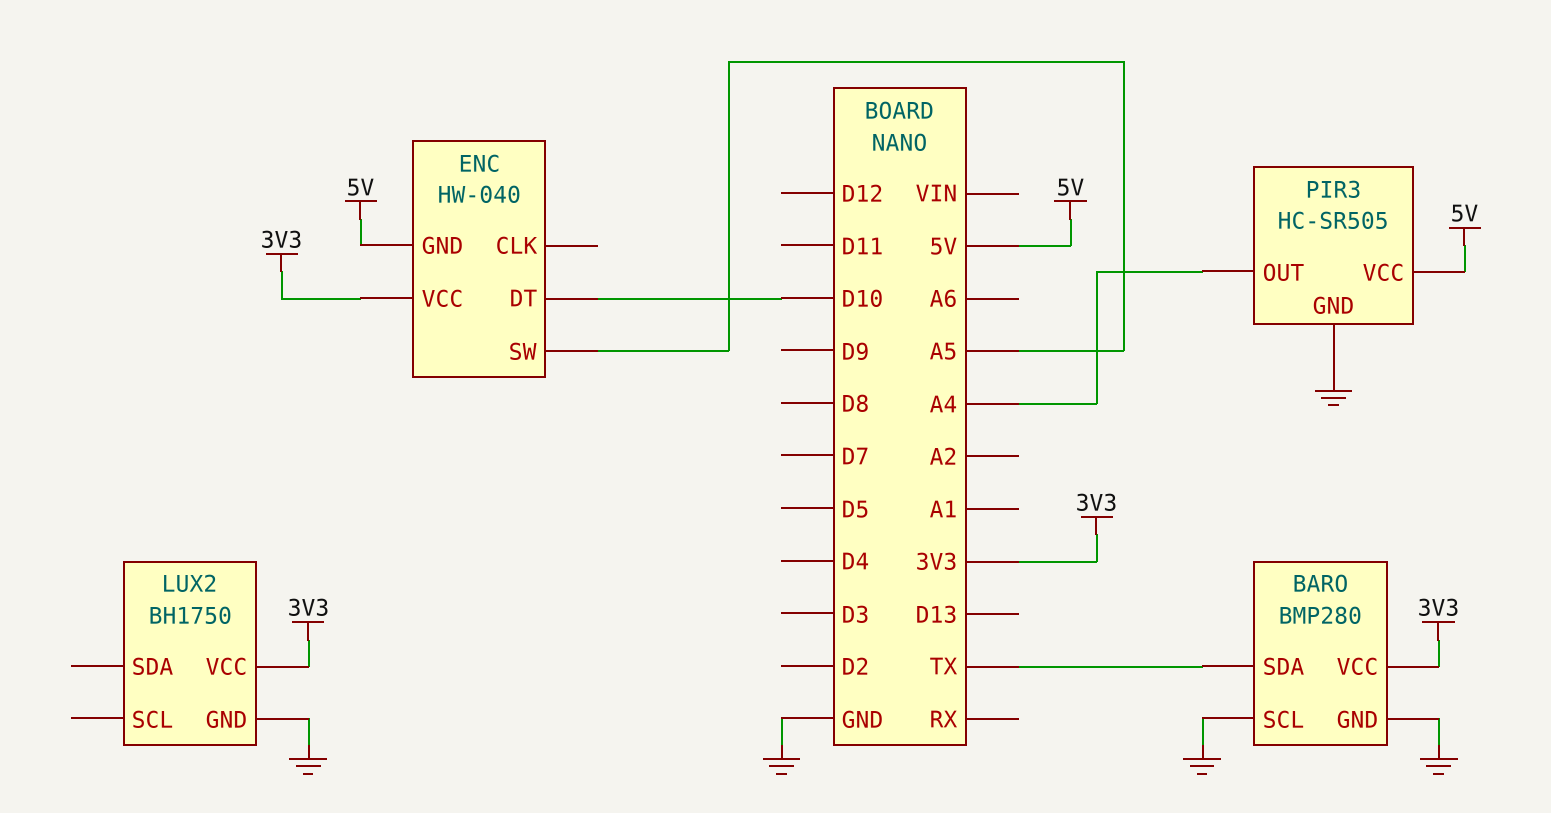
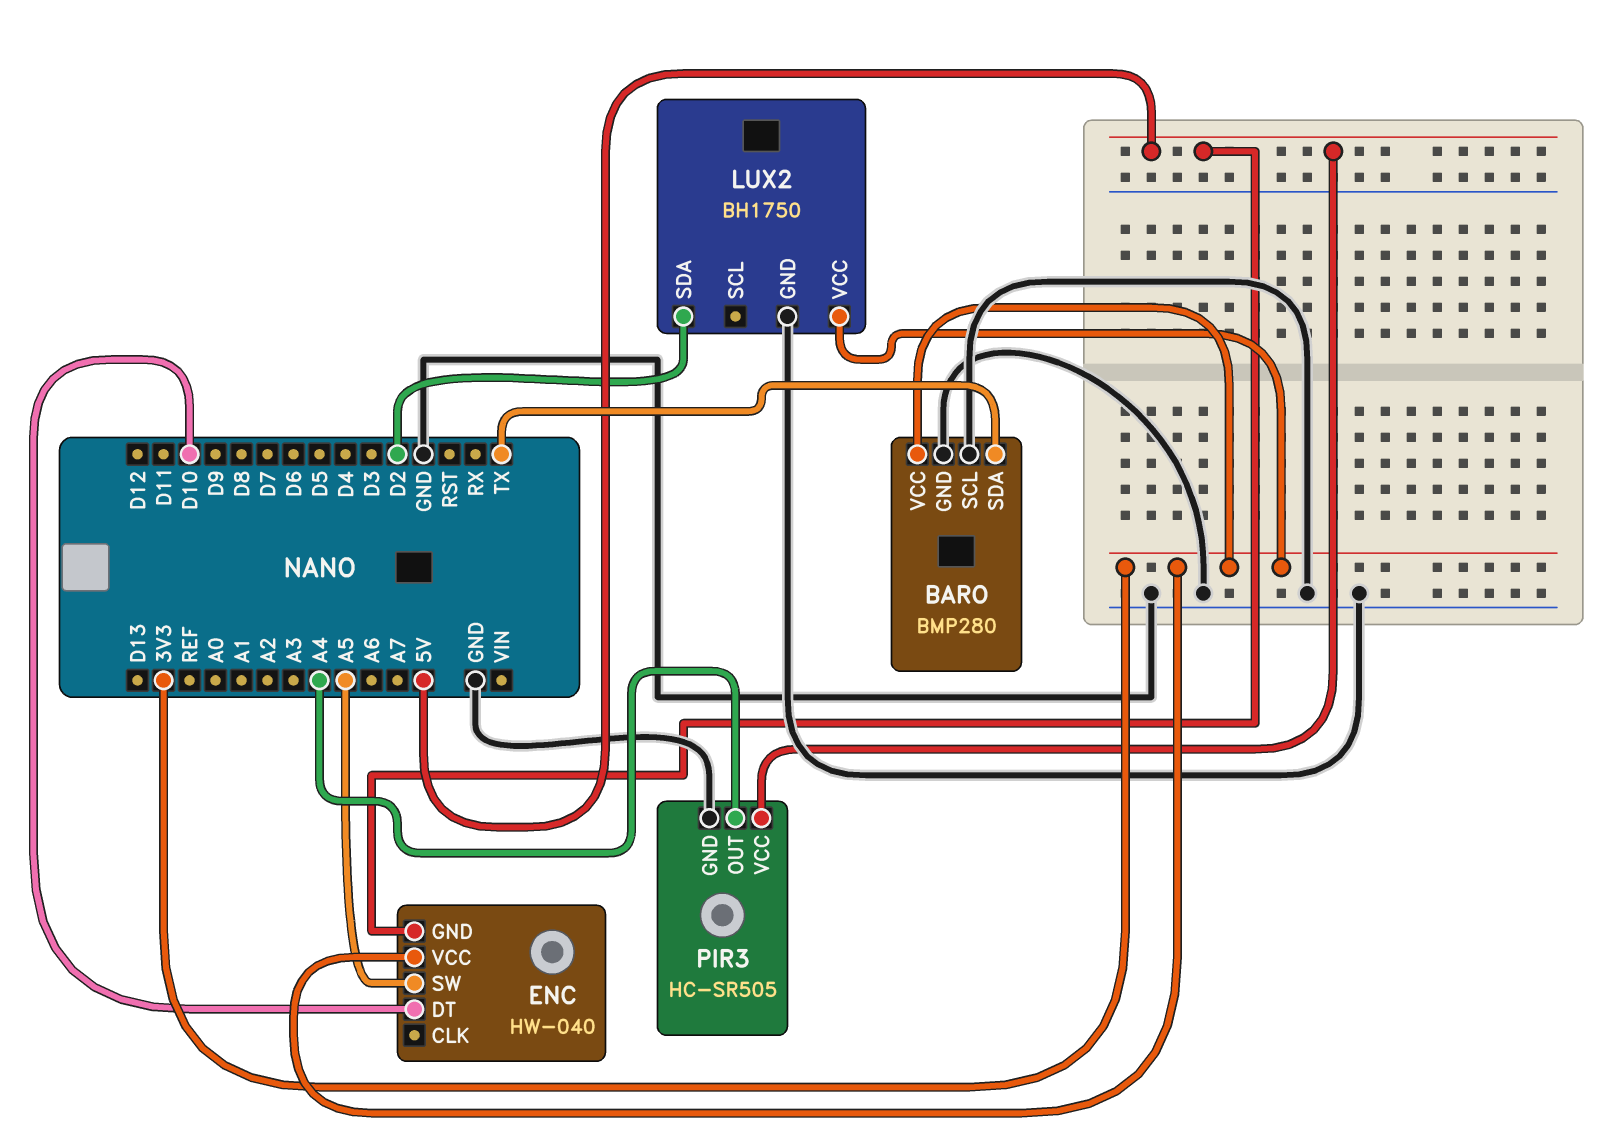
LUX2 pin SDA: none -> D2

